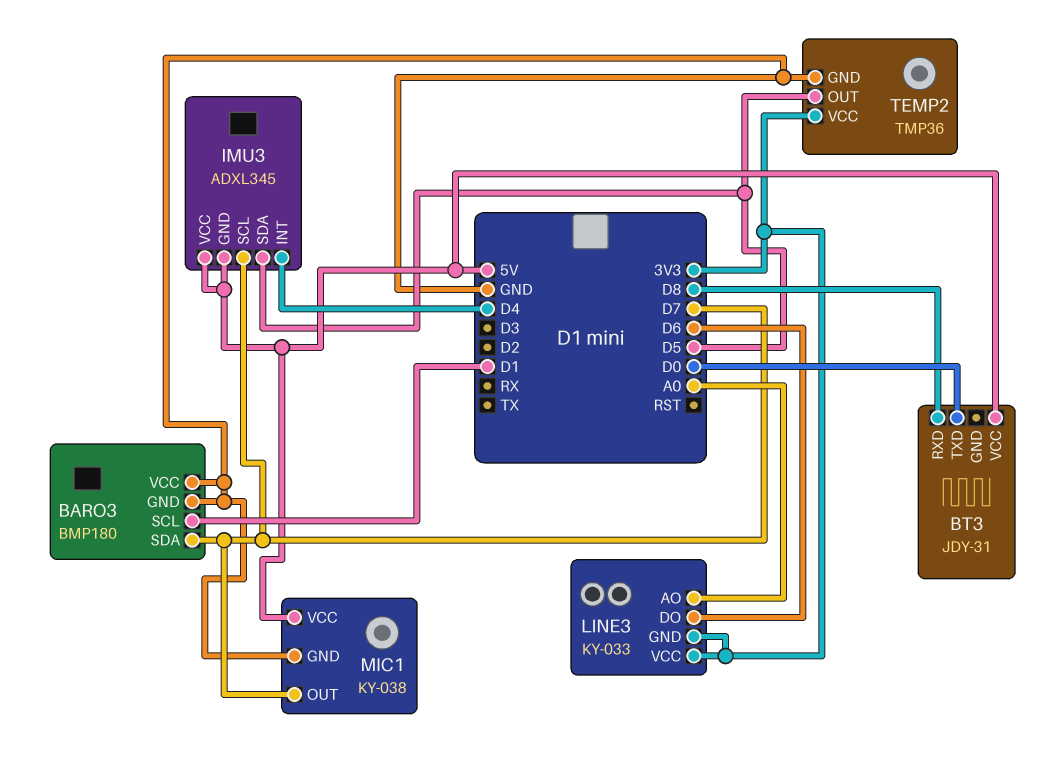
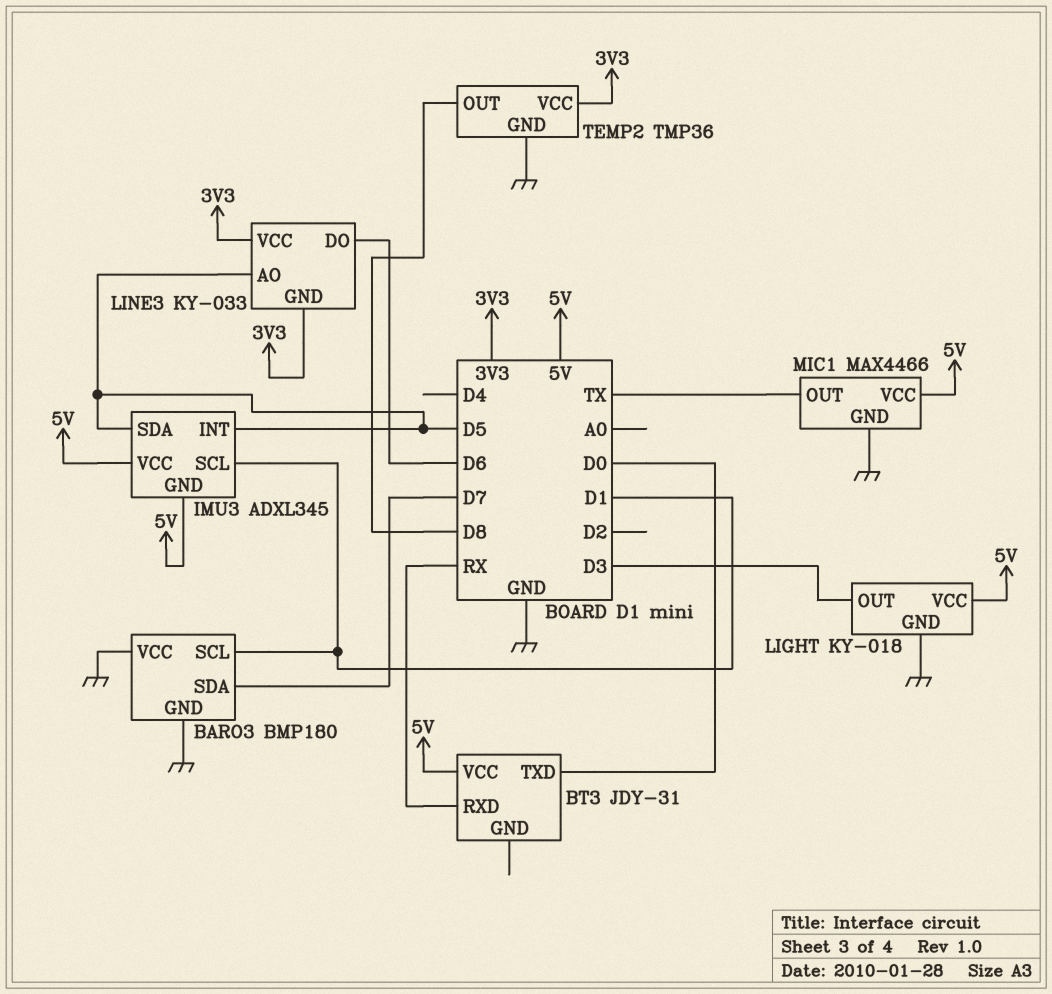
BT3 pin RXD: D8 -> RX
IMU3 pin INT: D4 -> D5
IMU3 pin SCL: D7 -> D1
LIGHT: none -> KY-018
LIGHT pin GND: none -> GND
LIGHT pin OUT: none -> D3
LIGHT pin VCC: none -> 5V
LINE3 pin AO: A0 -> D5
MIC1: KY-038 -> MAX4466
MIC1 pin OUT: D7 -> TX
TEMP2 pin OUT: D5 -> D8

